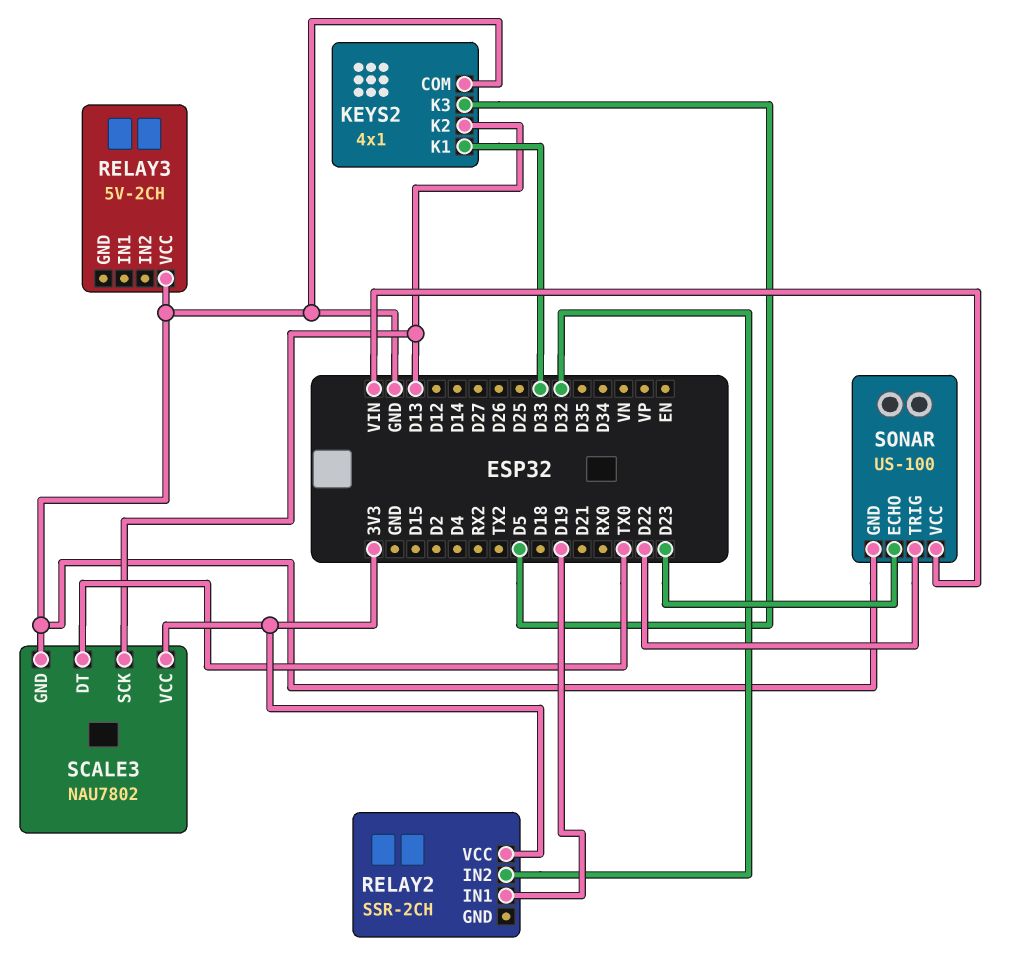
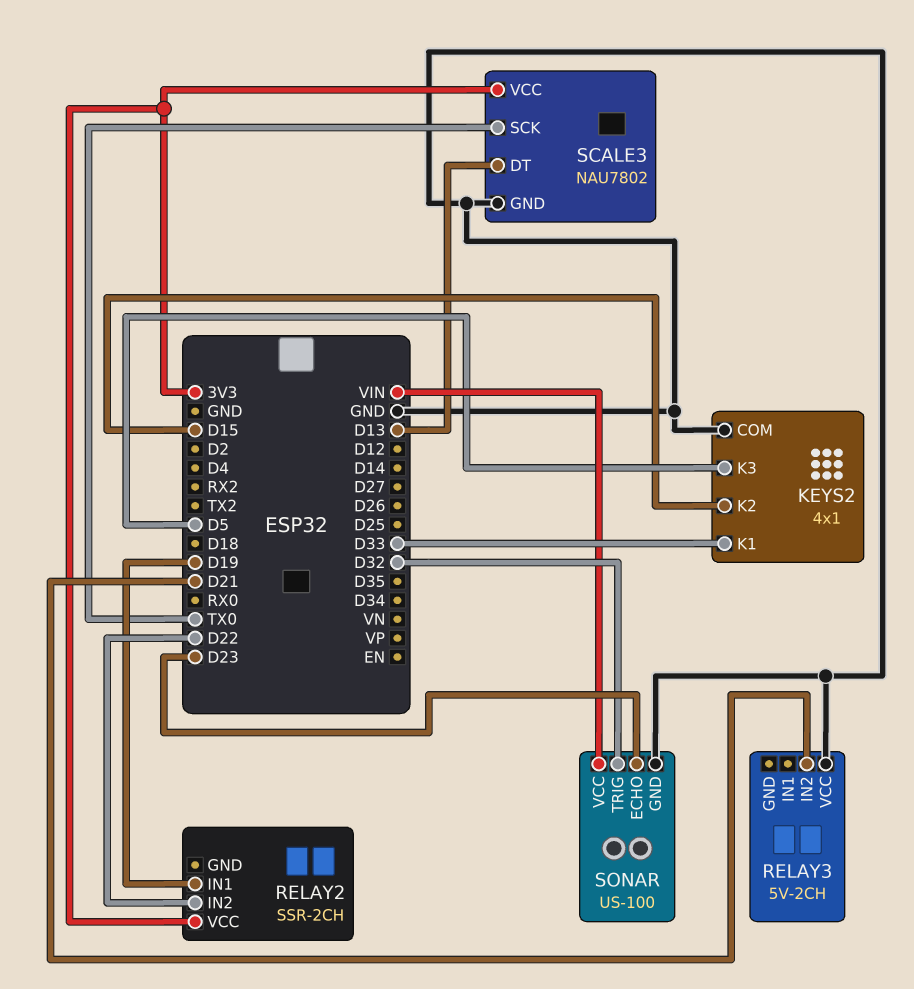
KEYS2 pin K2: D13 -> D15
RELAY2 pin IN2: D32 -> D22
RELAY3 pin IN2: none -> D21
SCALE3 pin DT: TX0 -> D13
SCALE3 pin SCK: D13 -> TX0
SONAR pin TRIG: D22 -> D32

